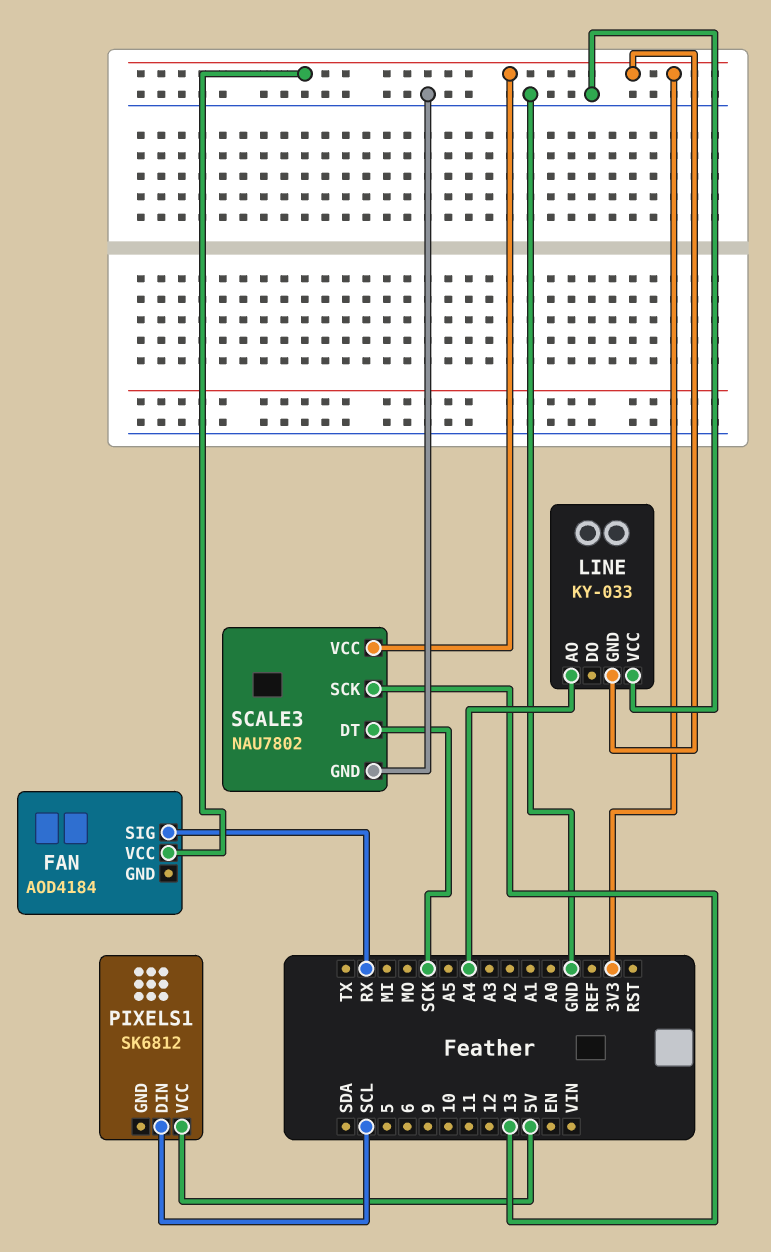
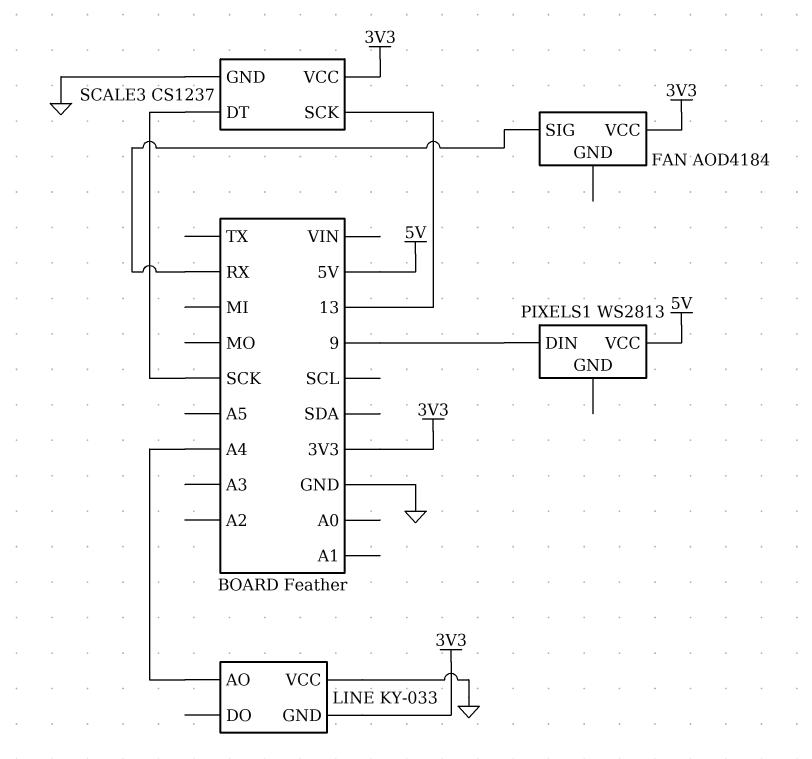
PIXELS1: SK6812 -> WS2813
PIXELS1 pin DIN: SCL -> 9
SCALE3: NAU7802 -> CS1237

